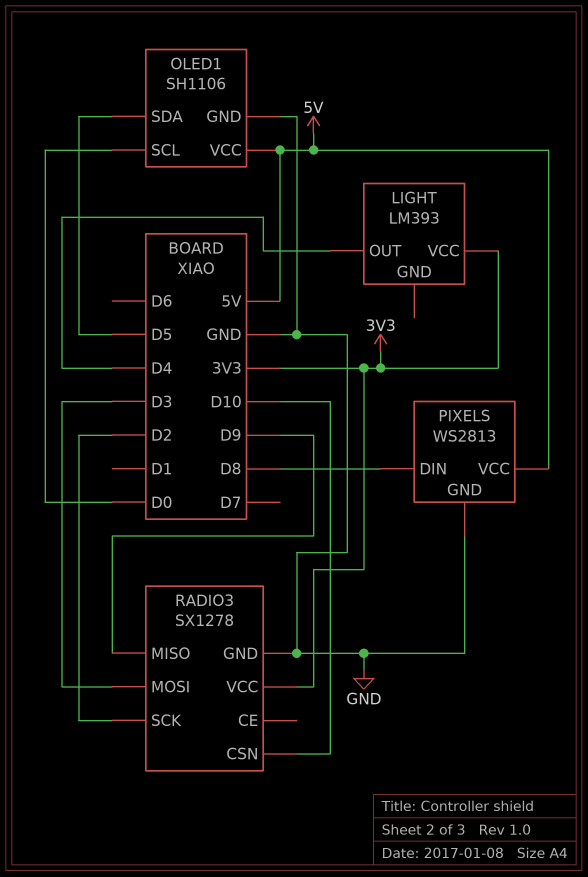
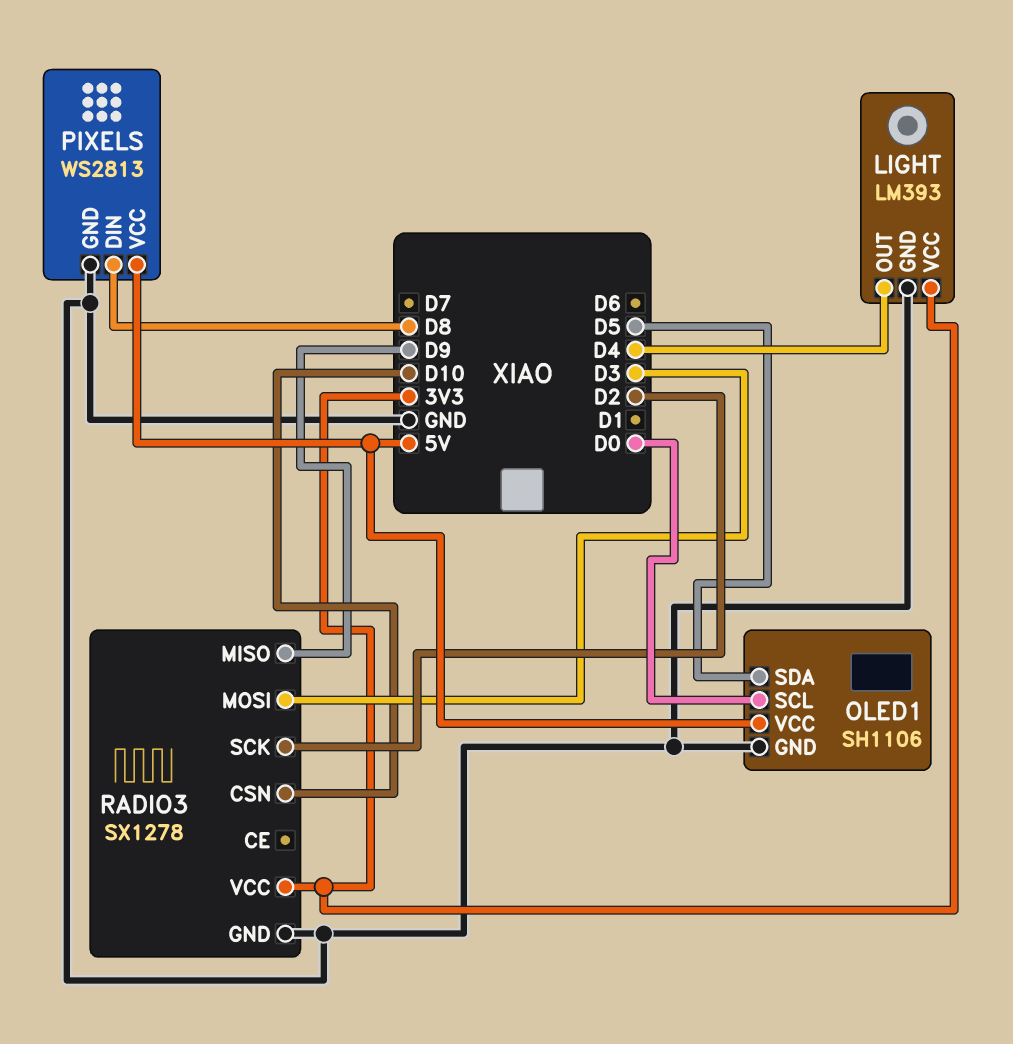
LIGHT pin GND: none -> GND

